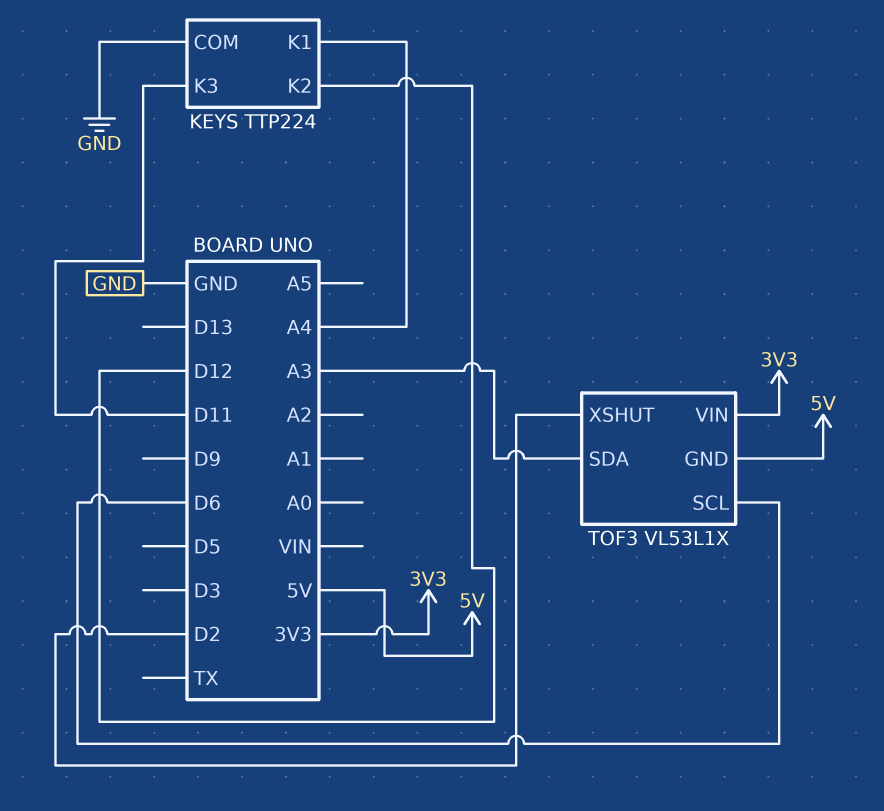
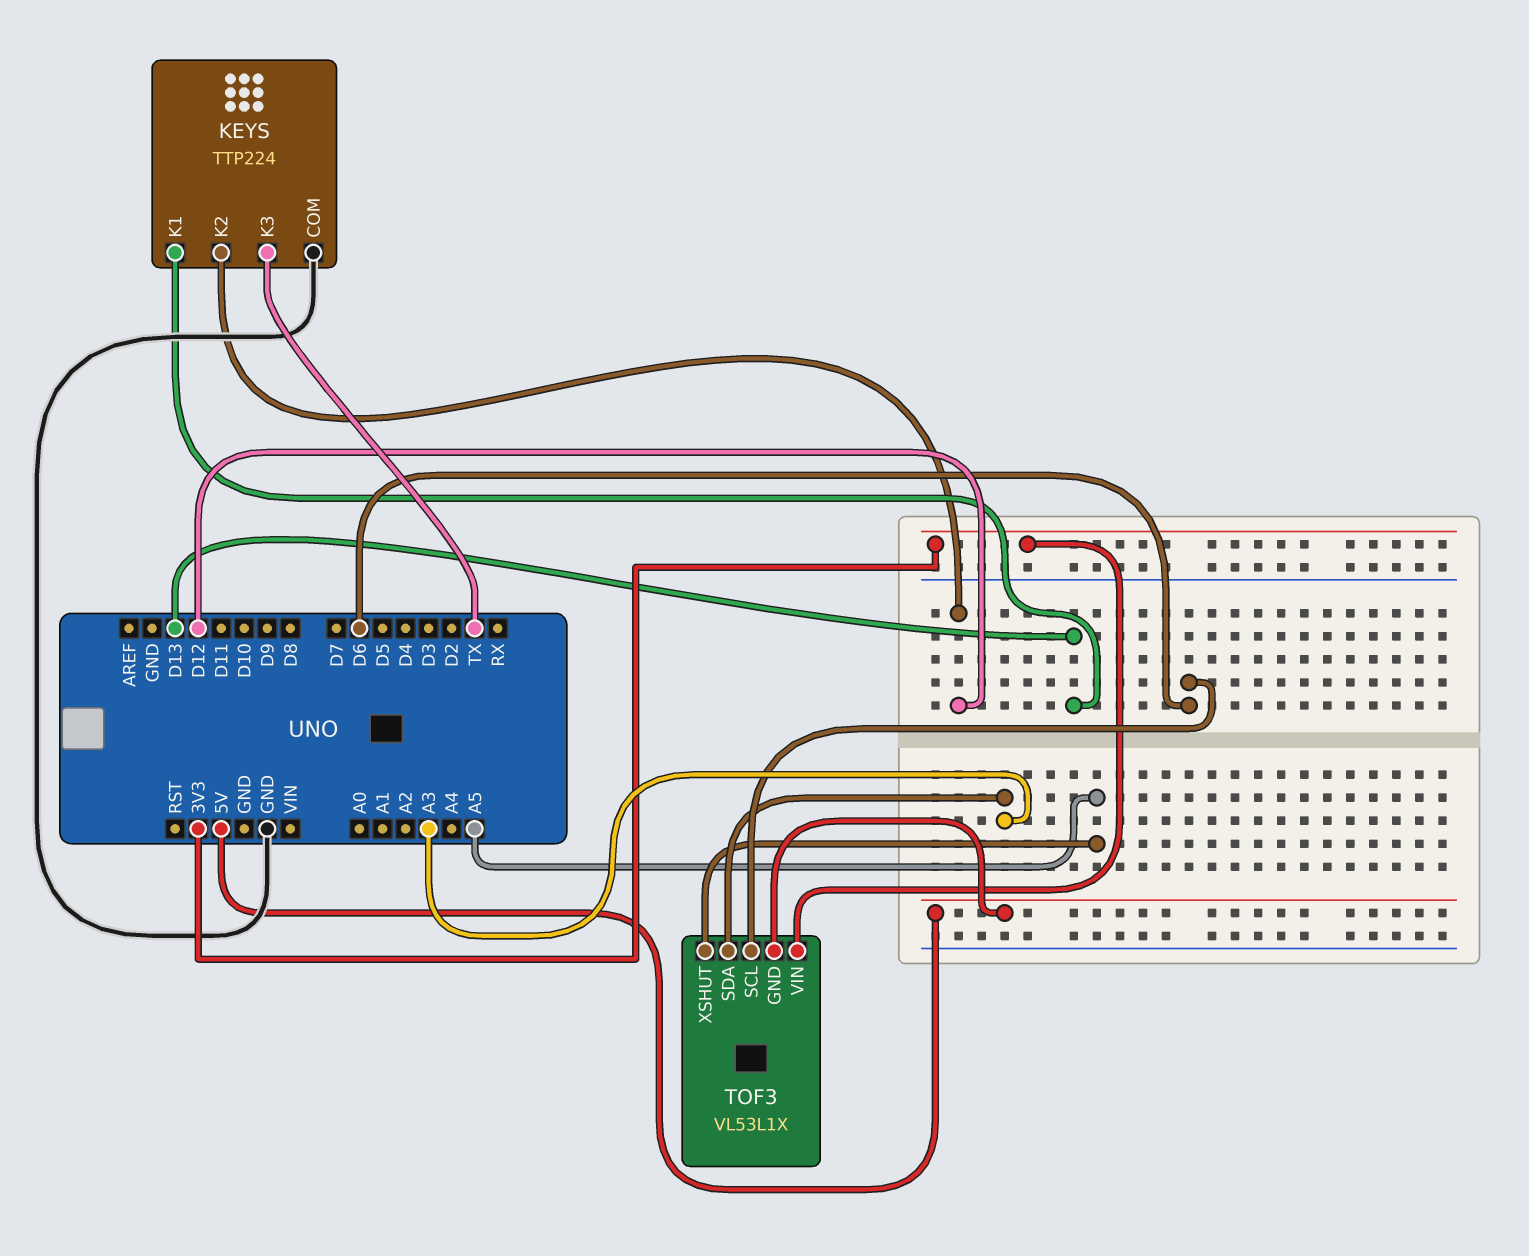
KEYS pin K1: A4 -> D13
KEYS pin K3: D11 -> TX
TOF3 pin XSHUT: D2 -> A5

